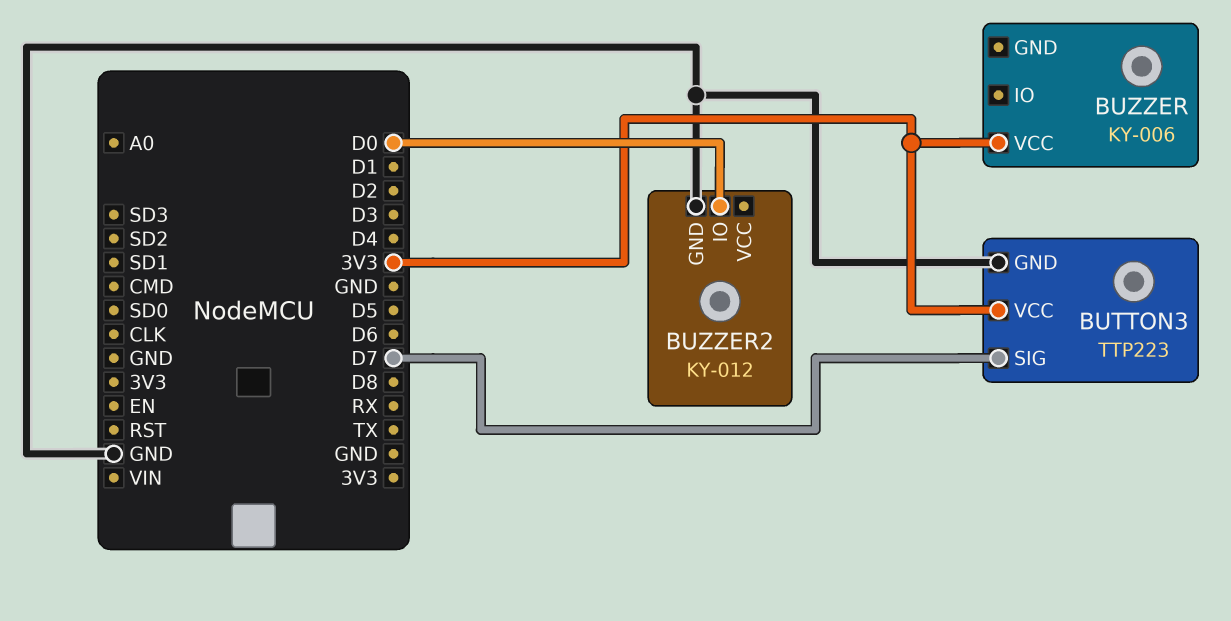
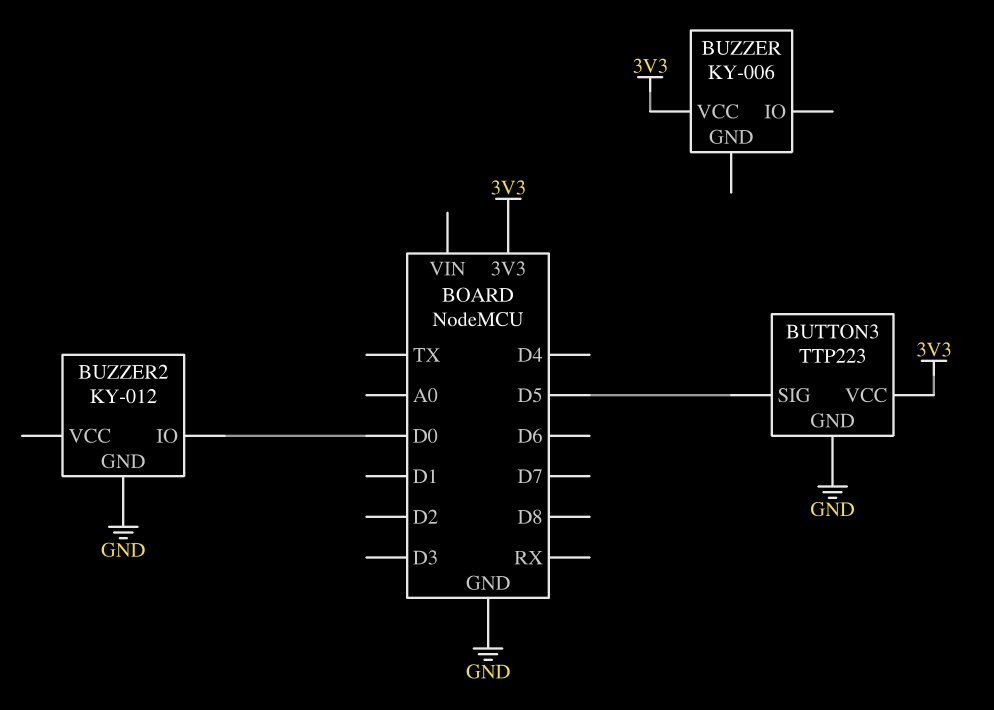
BUTTON3 pin SIG: D7 -> D5

